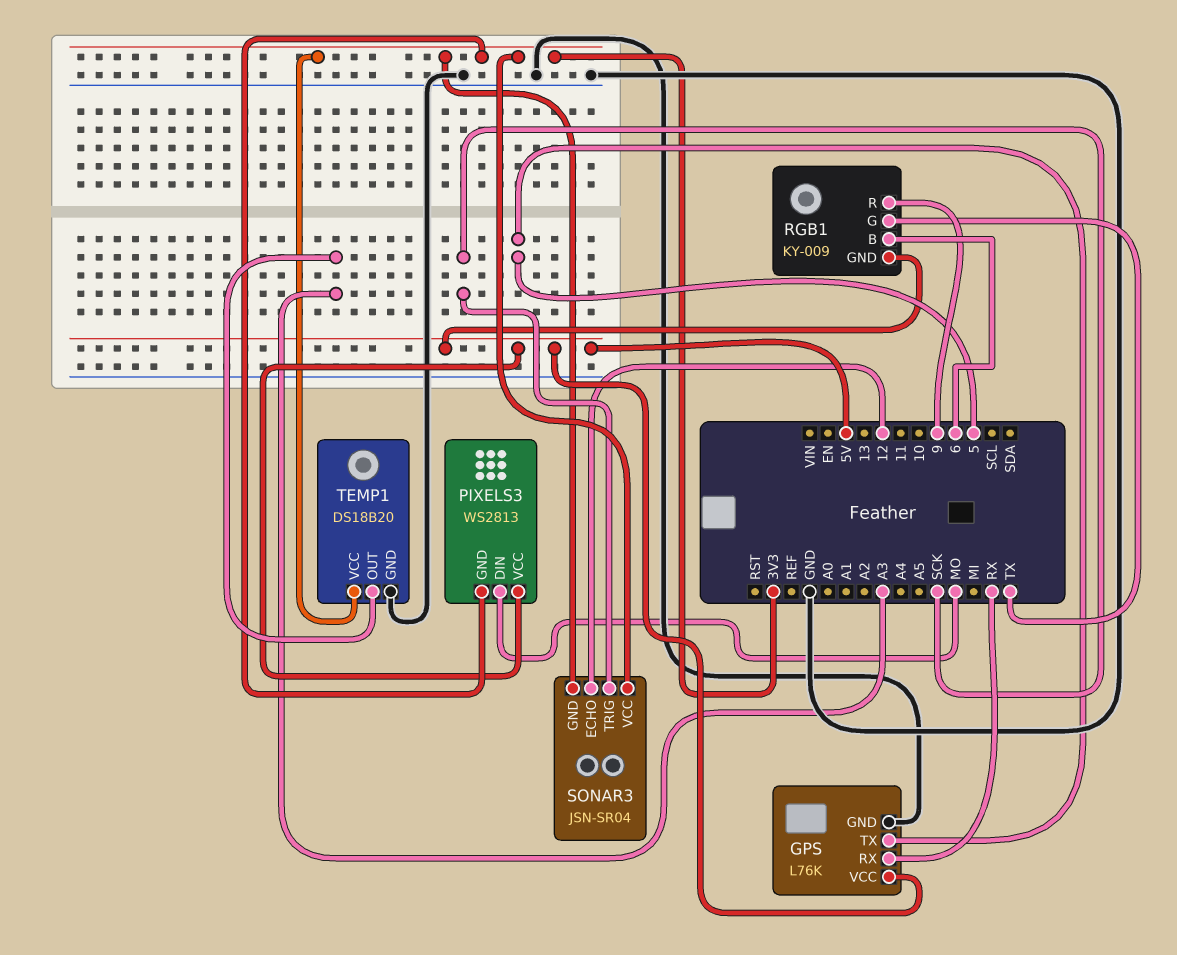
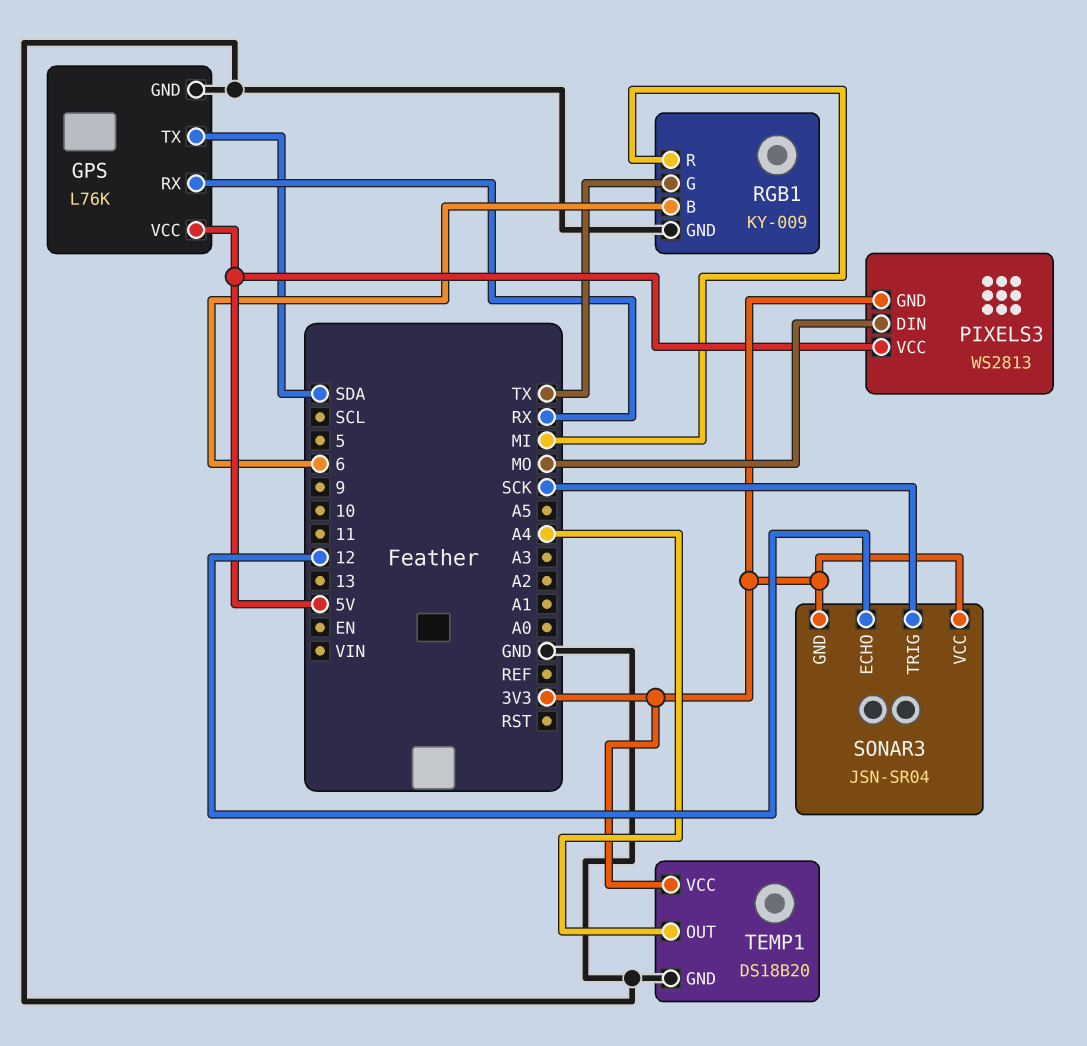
GPS pin TX: 5 -> SDA
RGB1 pin GND: 5V -> GND
RGB1 pin R: 9 -> MI
TEMP1 pin OUT: A3 -> A4

